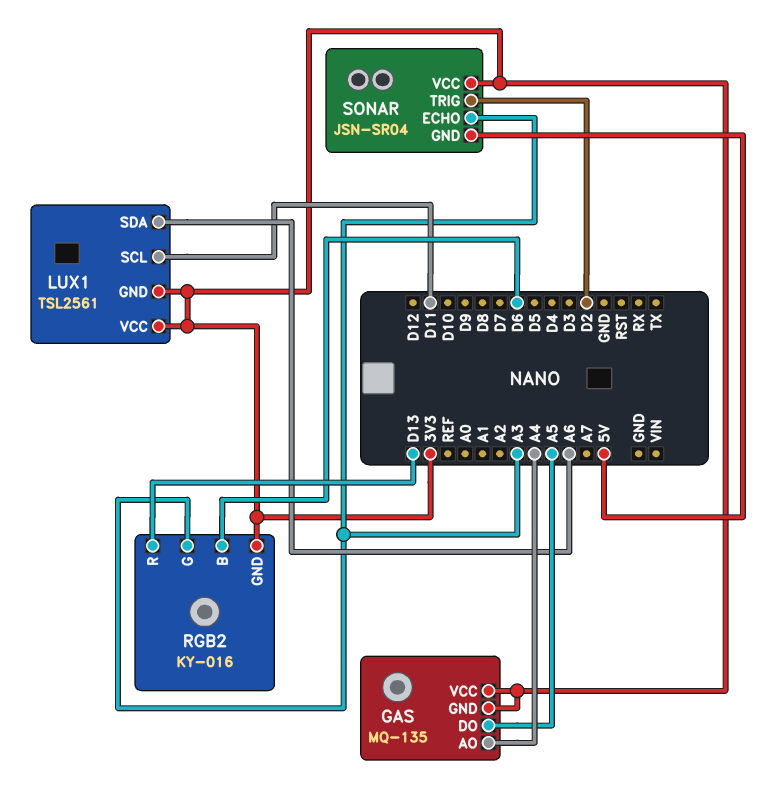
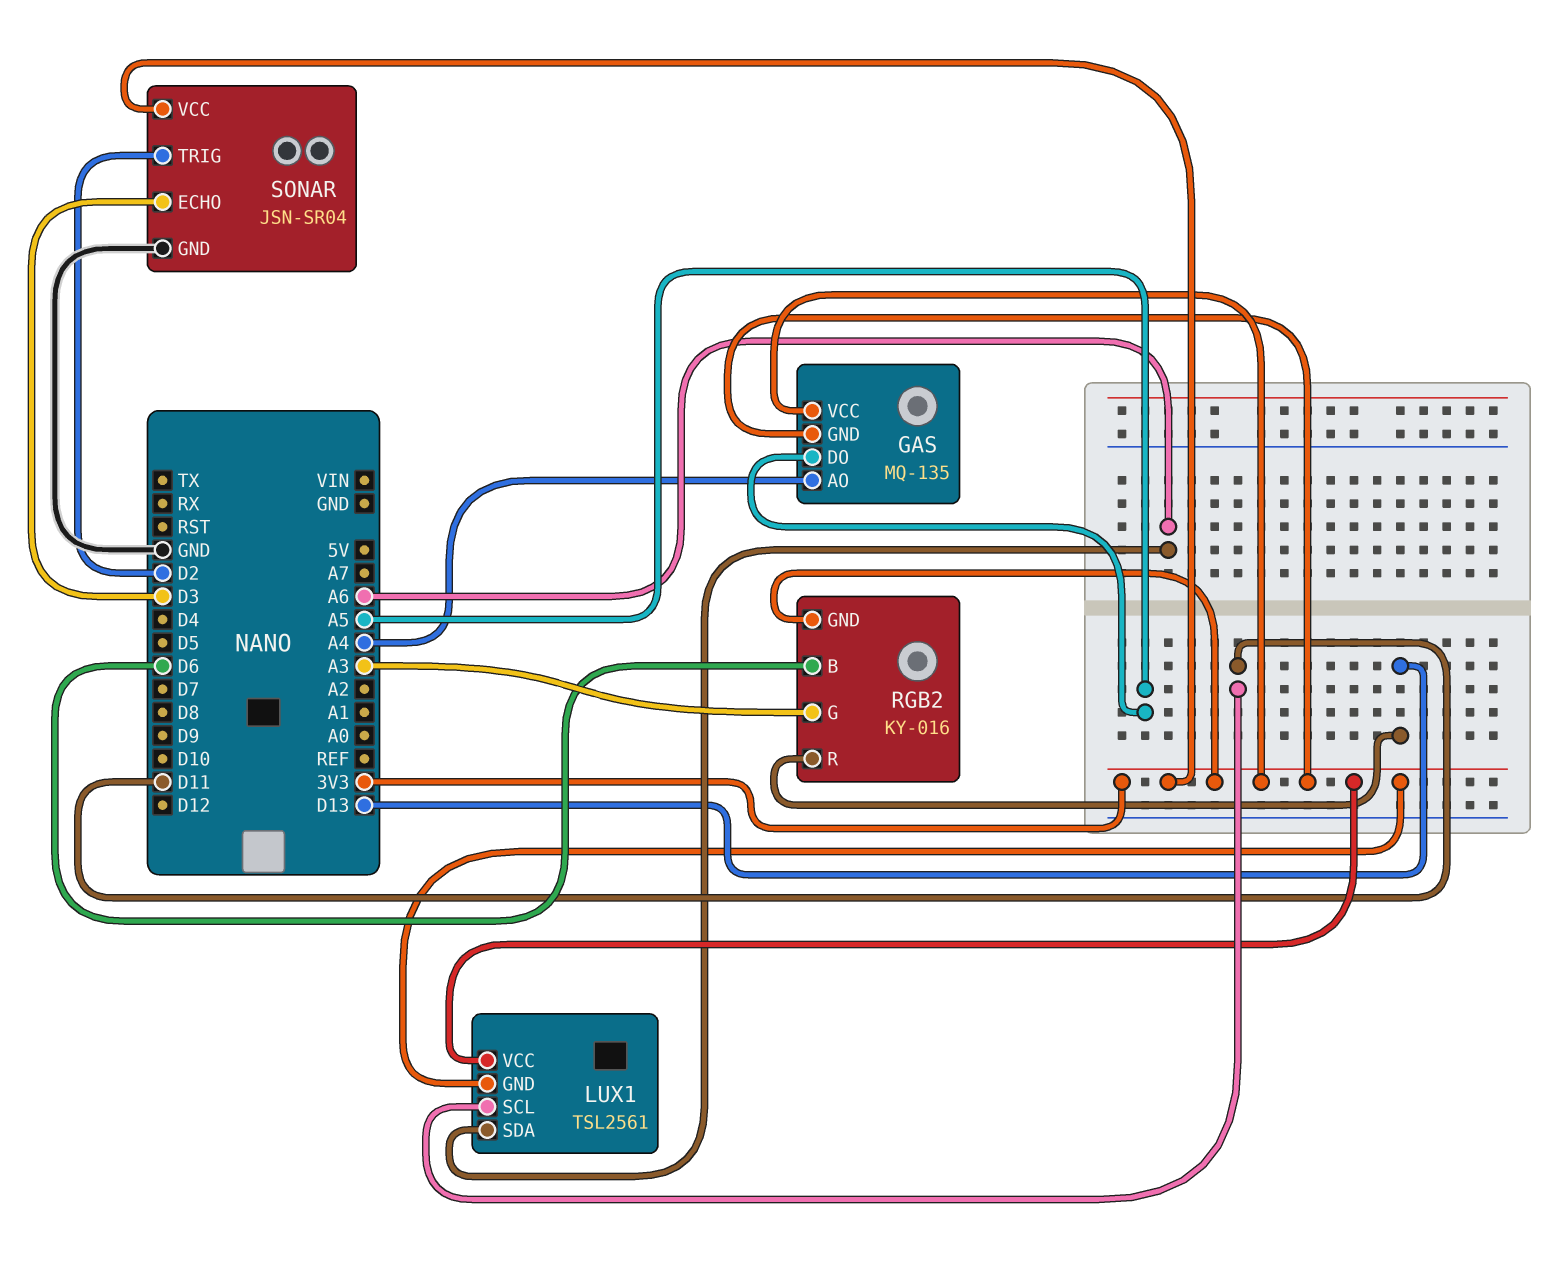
SONAR pin ECHO: A3 -> D3
SONAR pin GND: 5V -> GND

